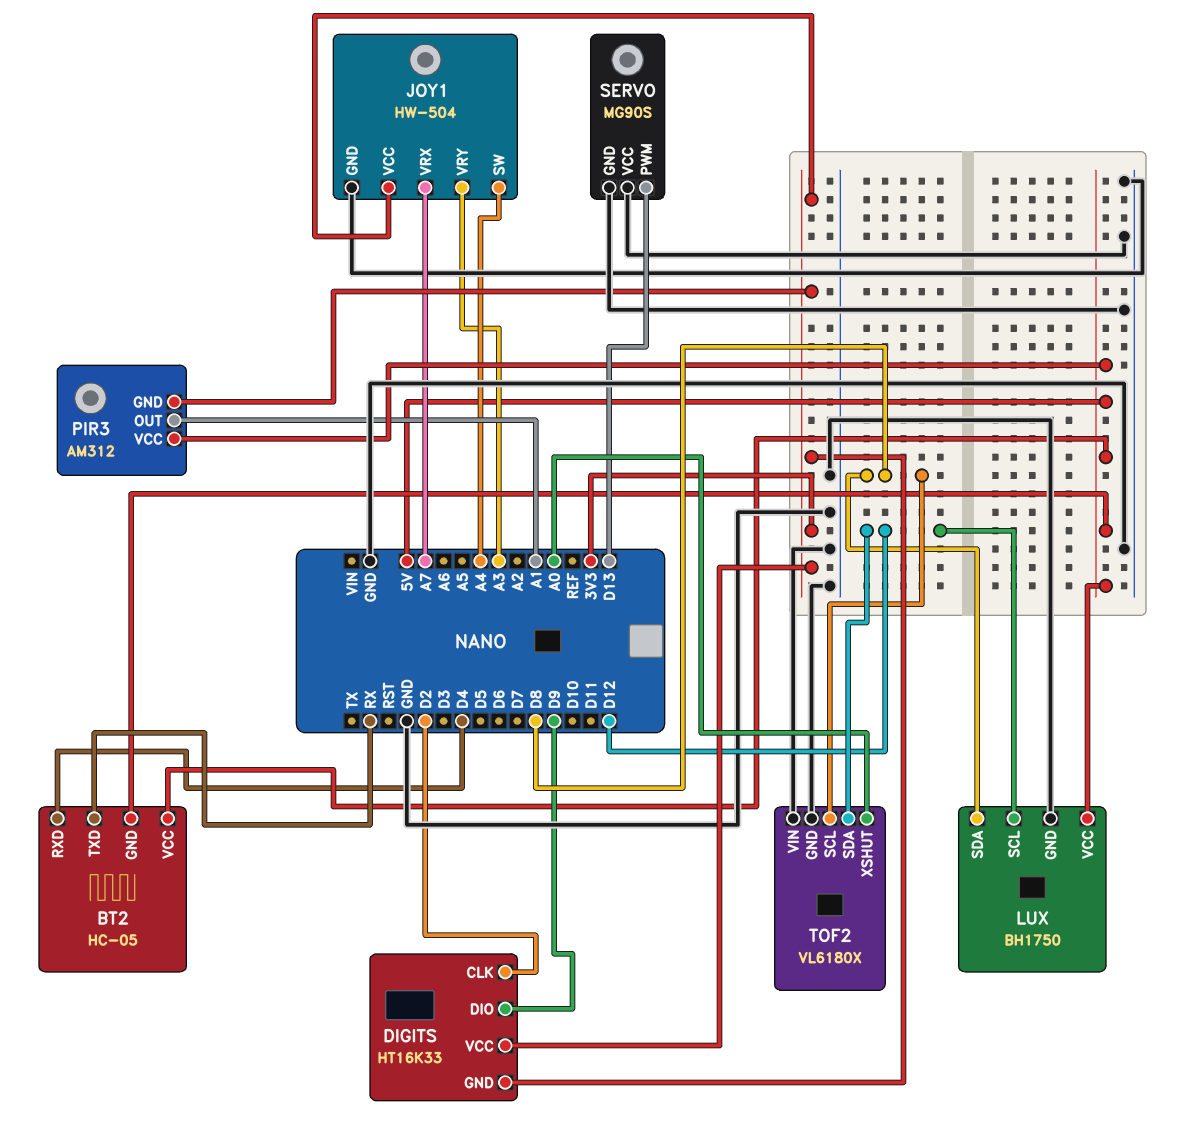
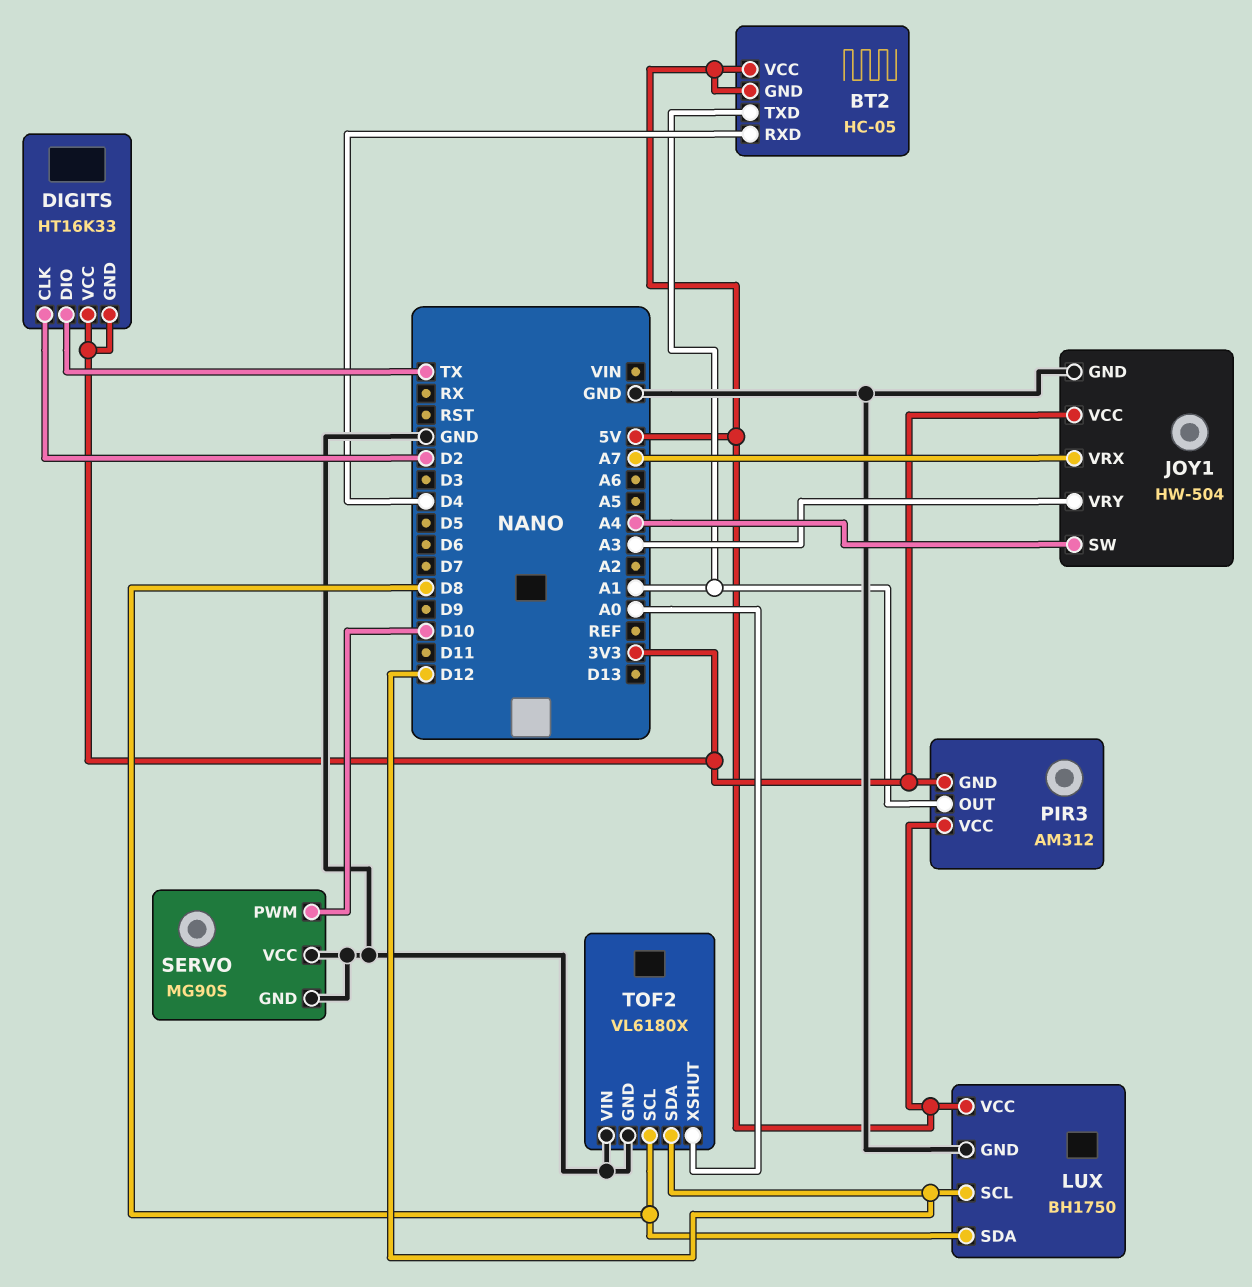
BT2 pin TXD: RX -> A1
DIGITS pin DIO: D9 -> TX
SERVO pin PWM: D13 -> D10

